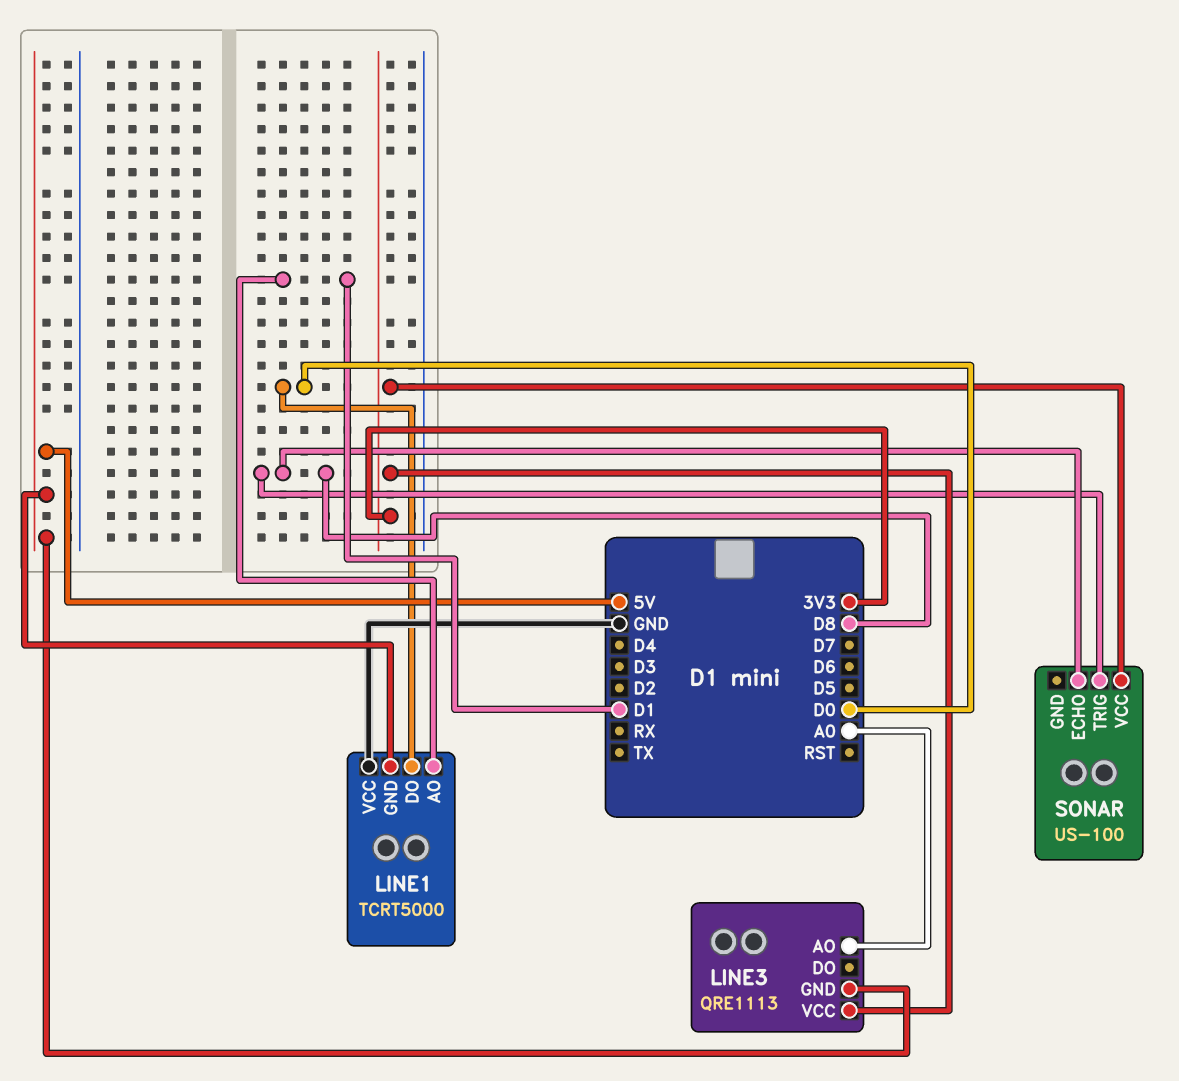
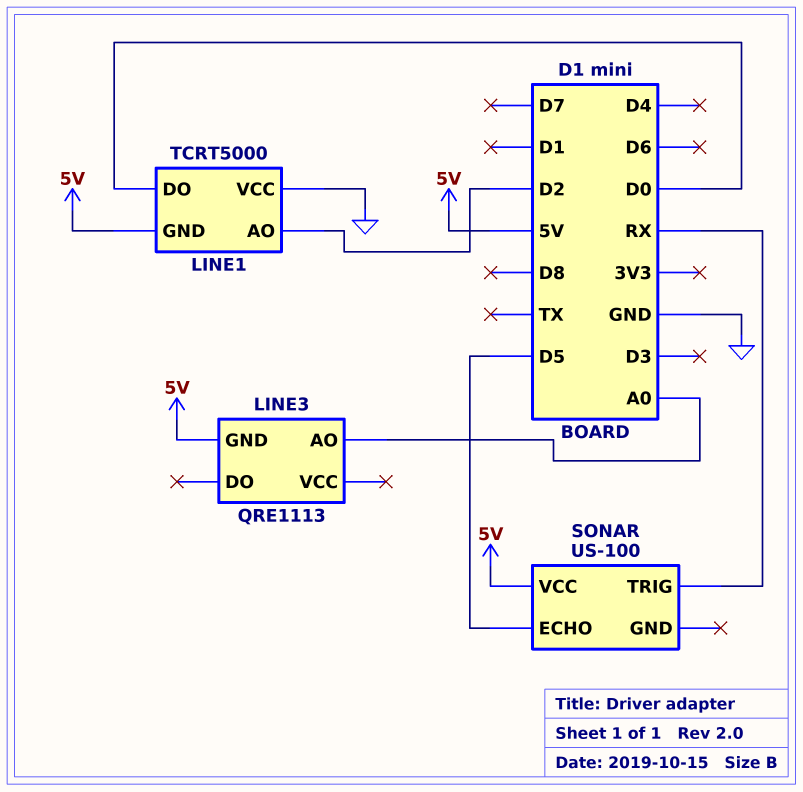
LINE1 pin AO: D1 -> D2
LINE3 pin VCC: 3V3 -> none
SONAR pin ECHO: D8 -> D5
SONAR pin TRIG: D8 -> RX
SONAR pin VCC: 3V3 -> 5V

